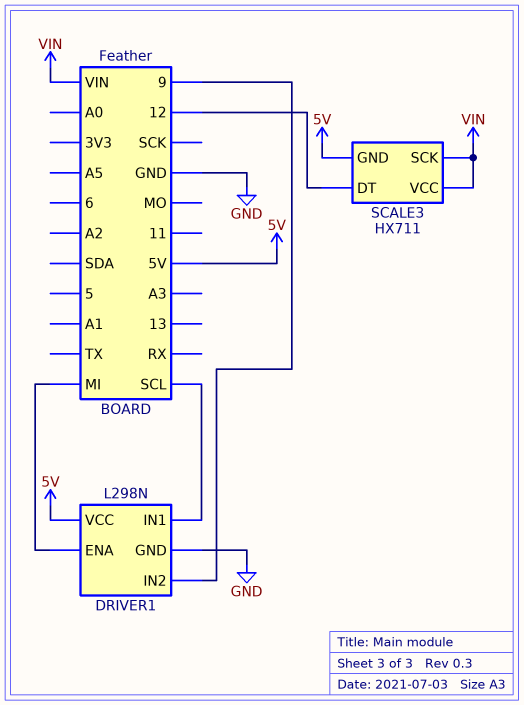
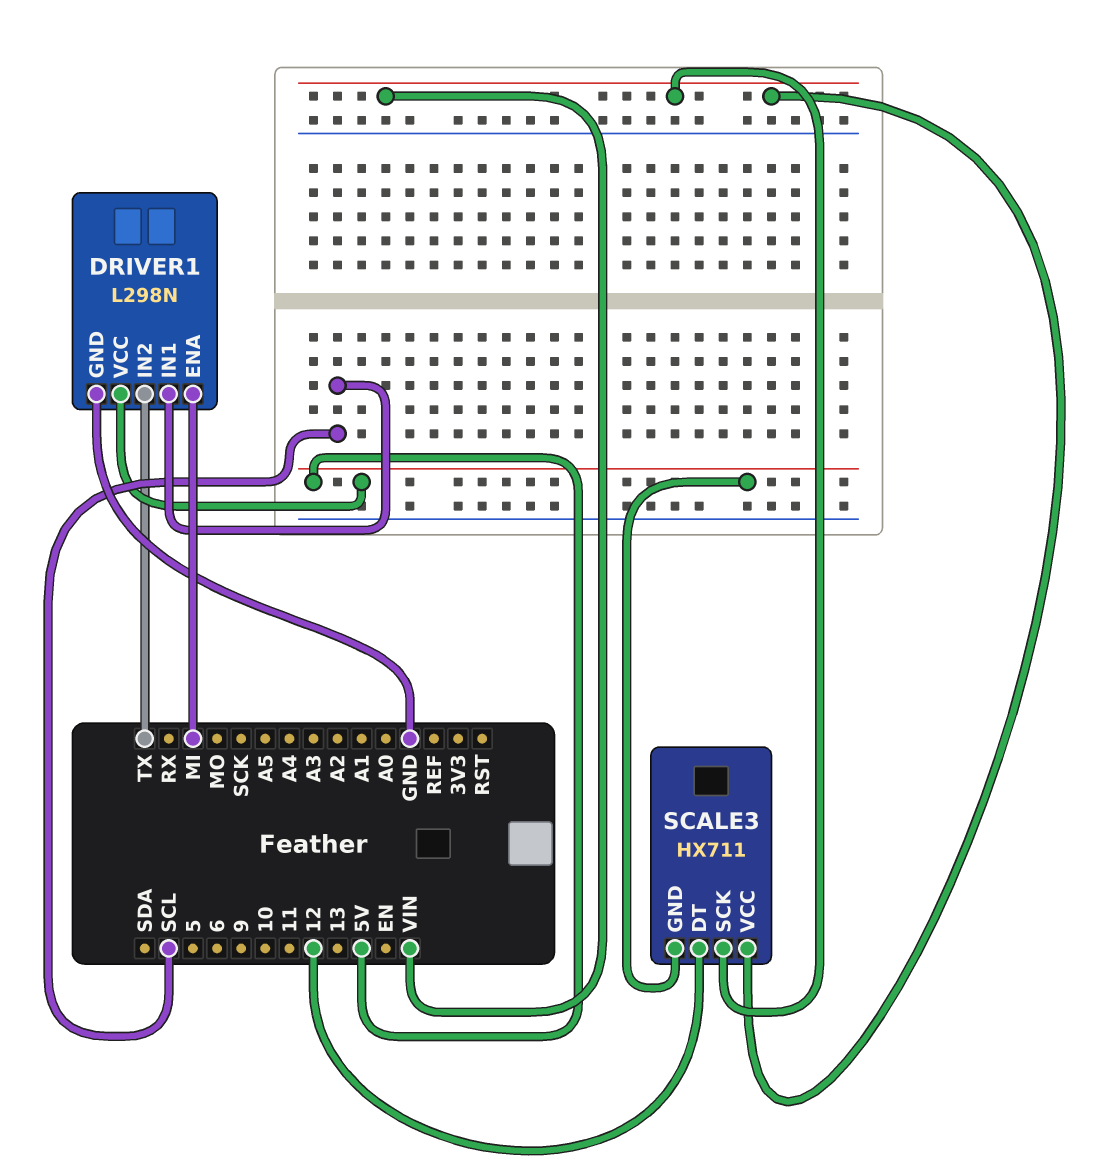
DRIVER1 pin IN2: 9 -> TX

